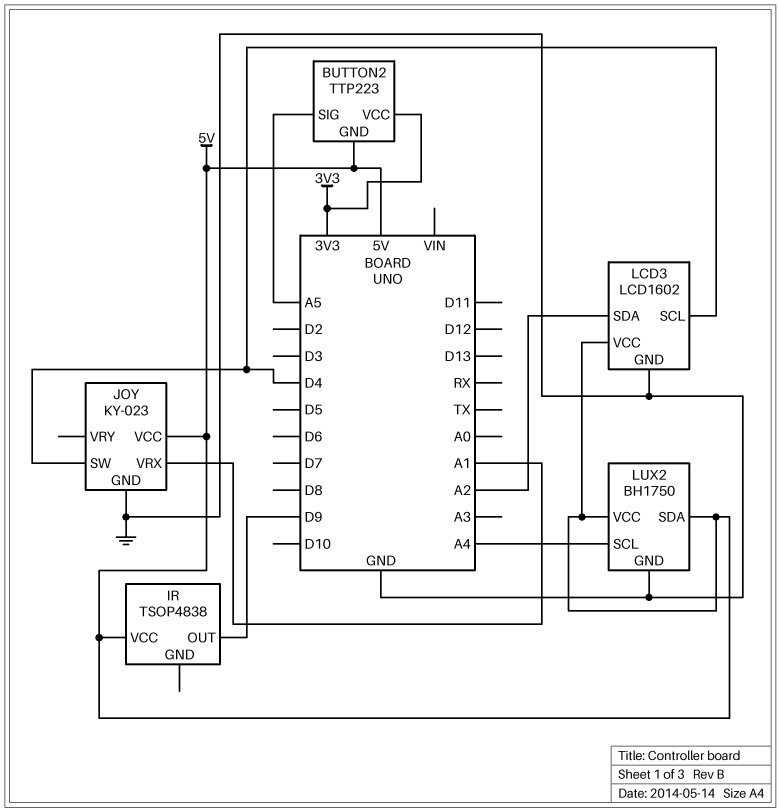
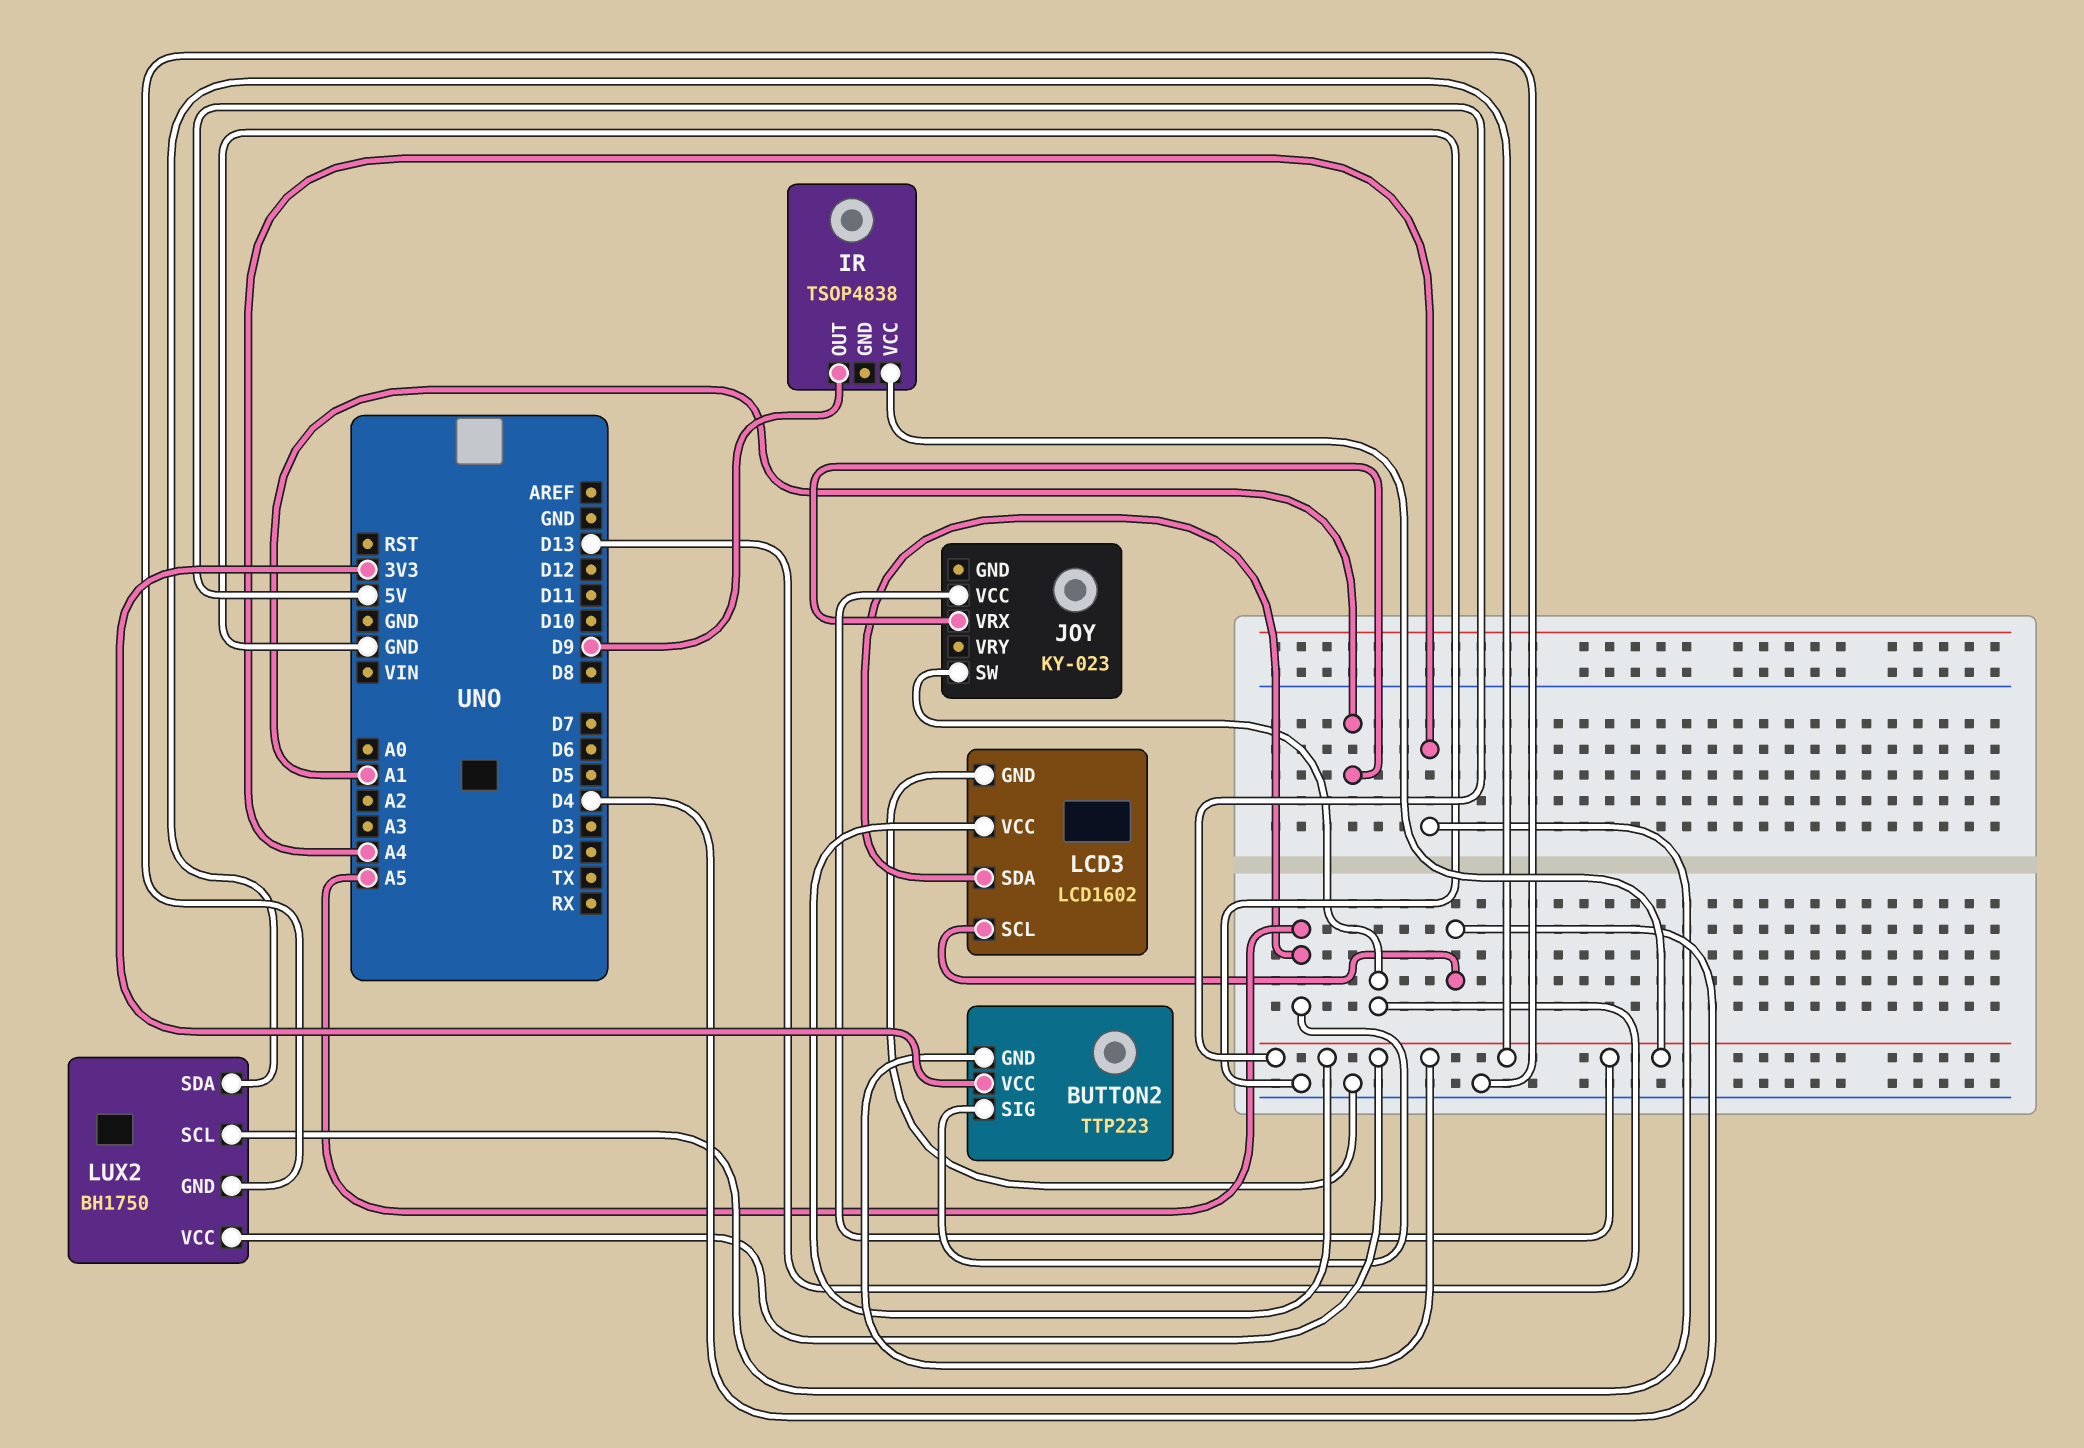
JOY pin GND: GND -> none
JOY pin SW: D4 -> D13
LCD3 pin SDA: A2 -> A5

